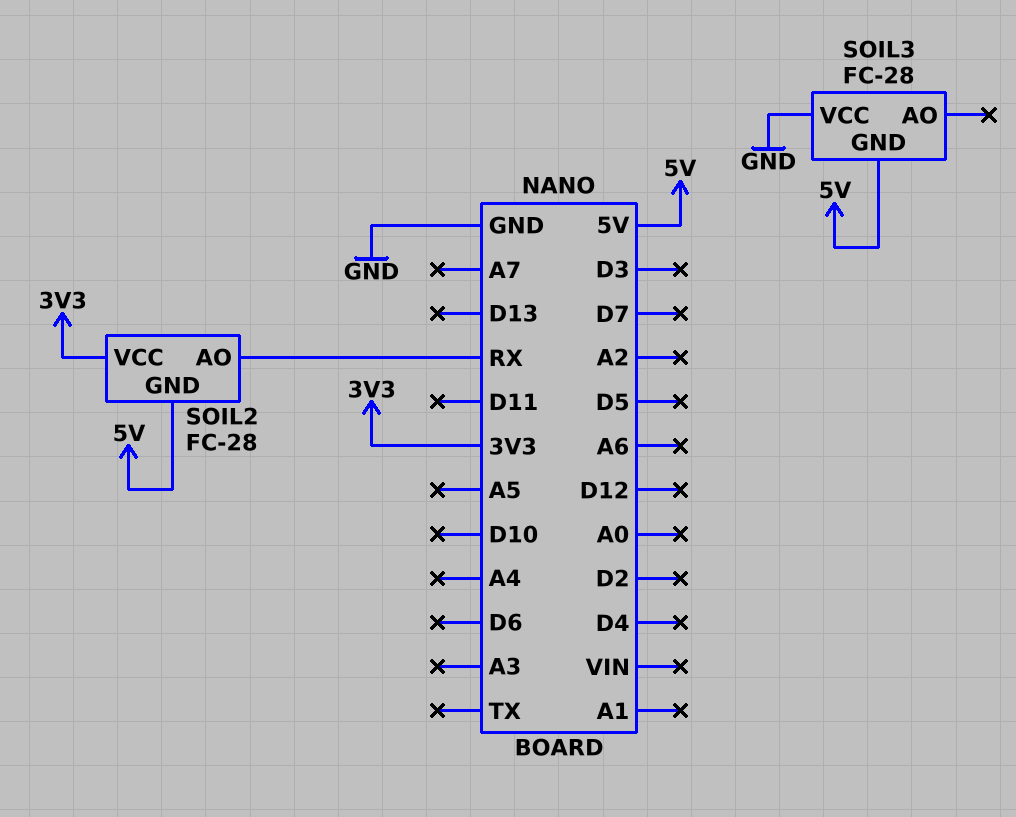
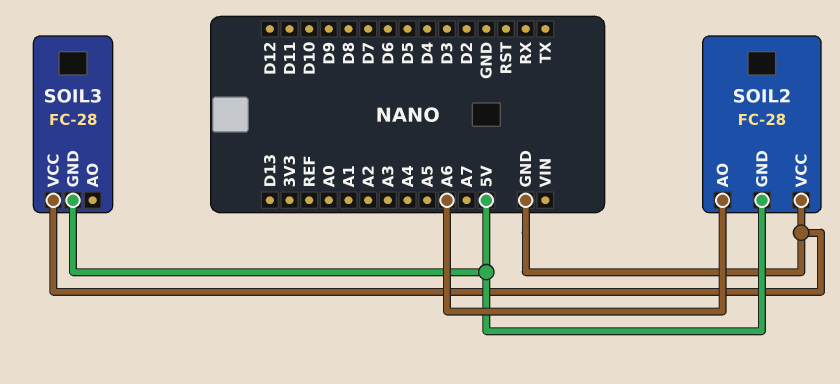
SOIL2 pin AO: RX -> A6
SOIL2 pin VCC: 3V3 -> GND

